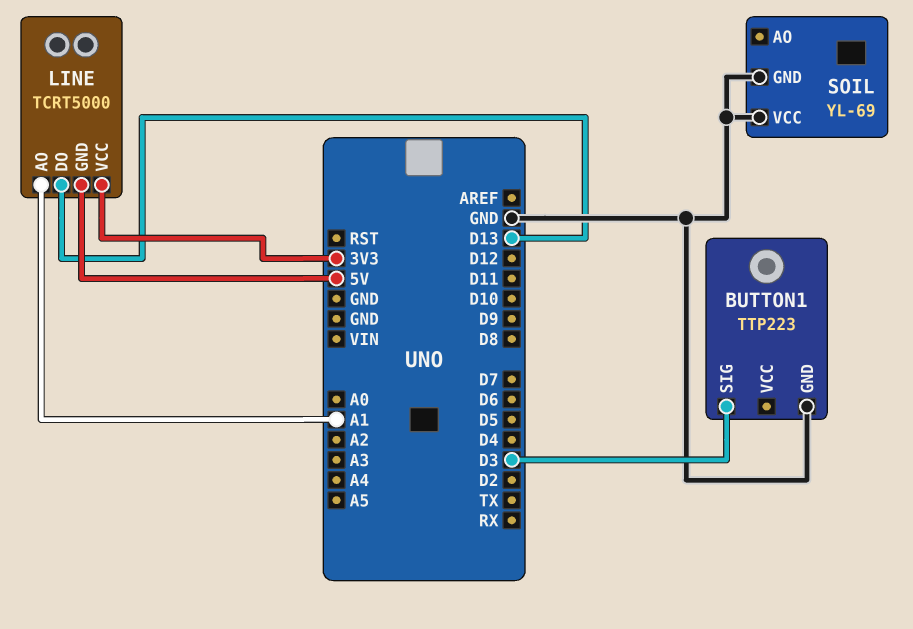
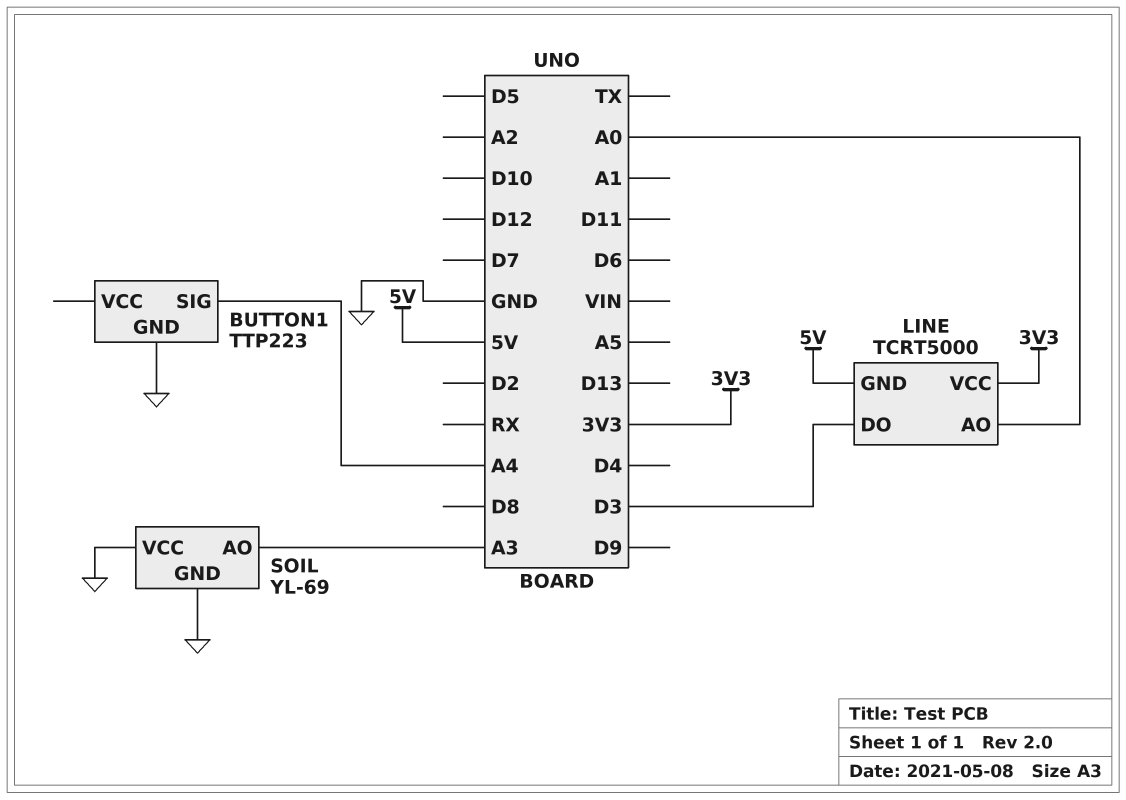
BUTTON1 pin SIG: D3 -> A4
LINE pin AO: A1 -> A0
LINE pin DO: D13 -> D3
SOIL pin AO: none -> A3

